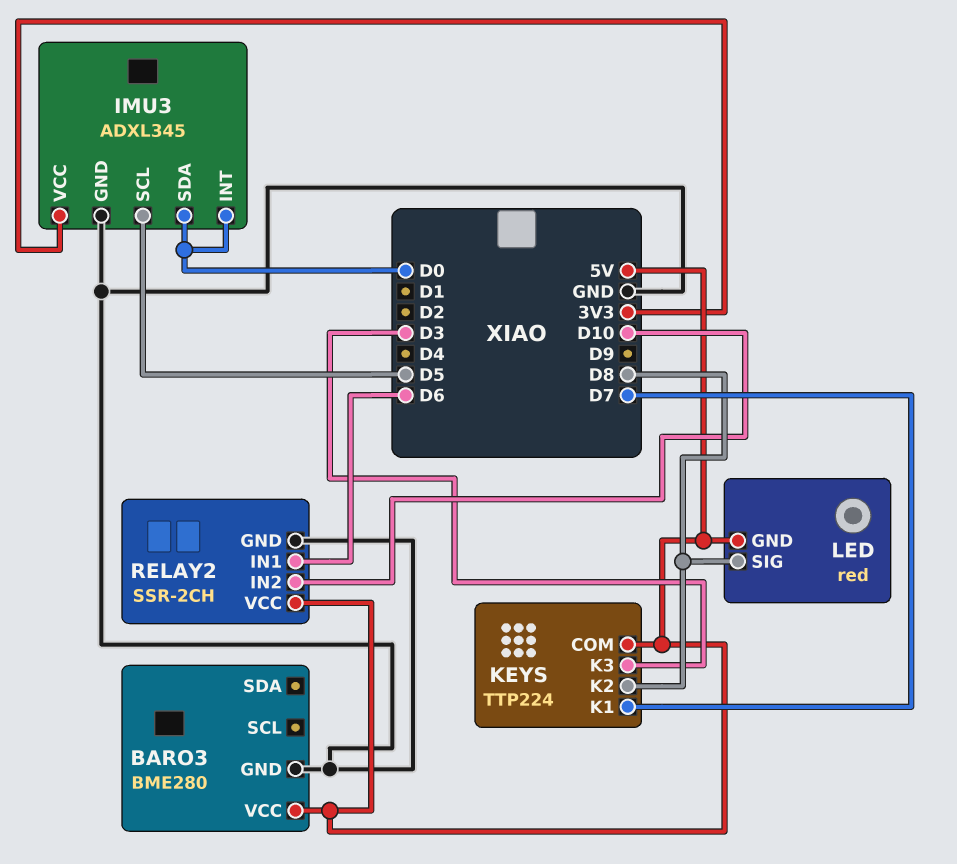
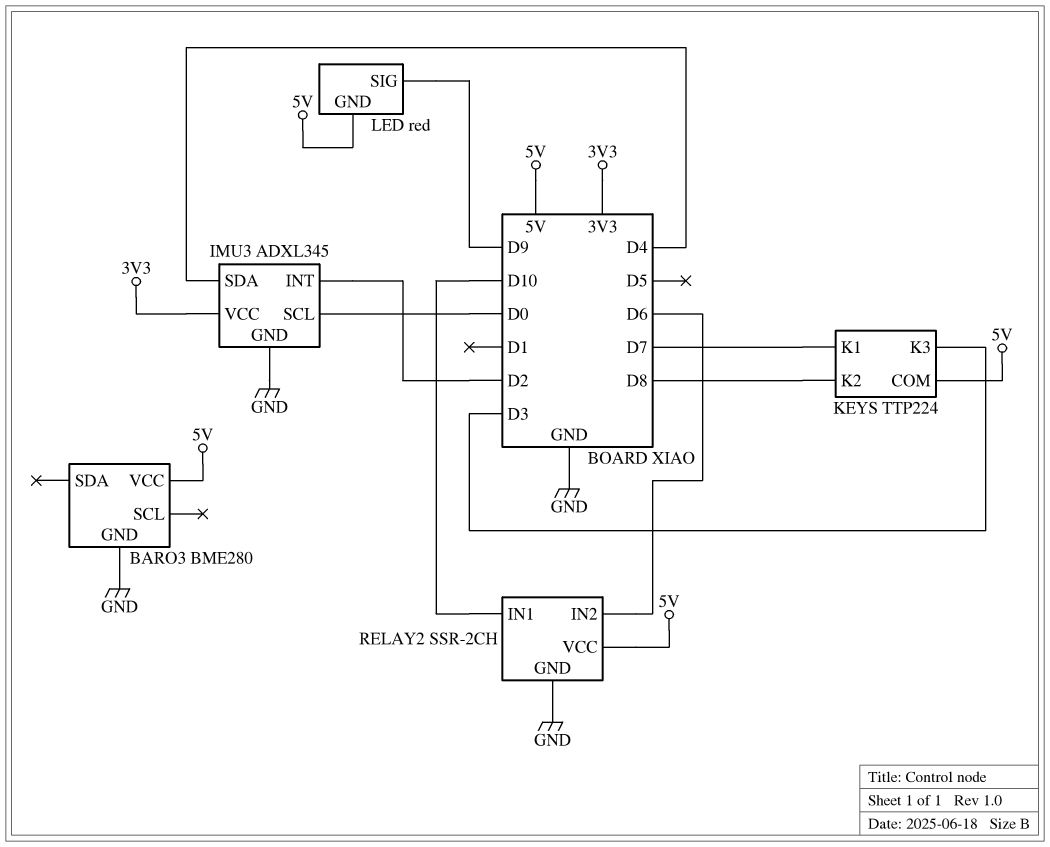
IMU3 pin INT: D0 -> D2
IMU3 pin SCL: D5 -> D0
IMU3 pin SDA: D0 -> D4
LED pin SIG: D8 -> D9
RELAY2 pin IN1: D6 -> D10
RELAY2 pin IN2: D10 -> D6

